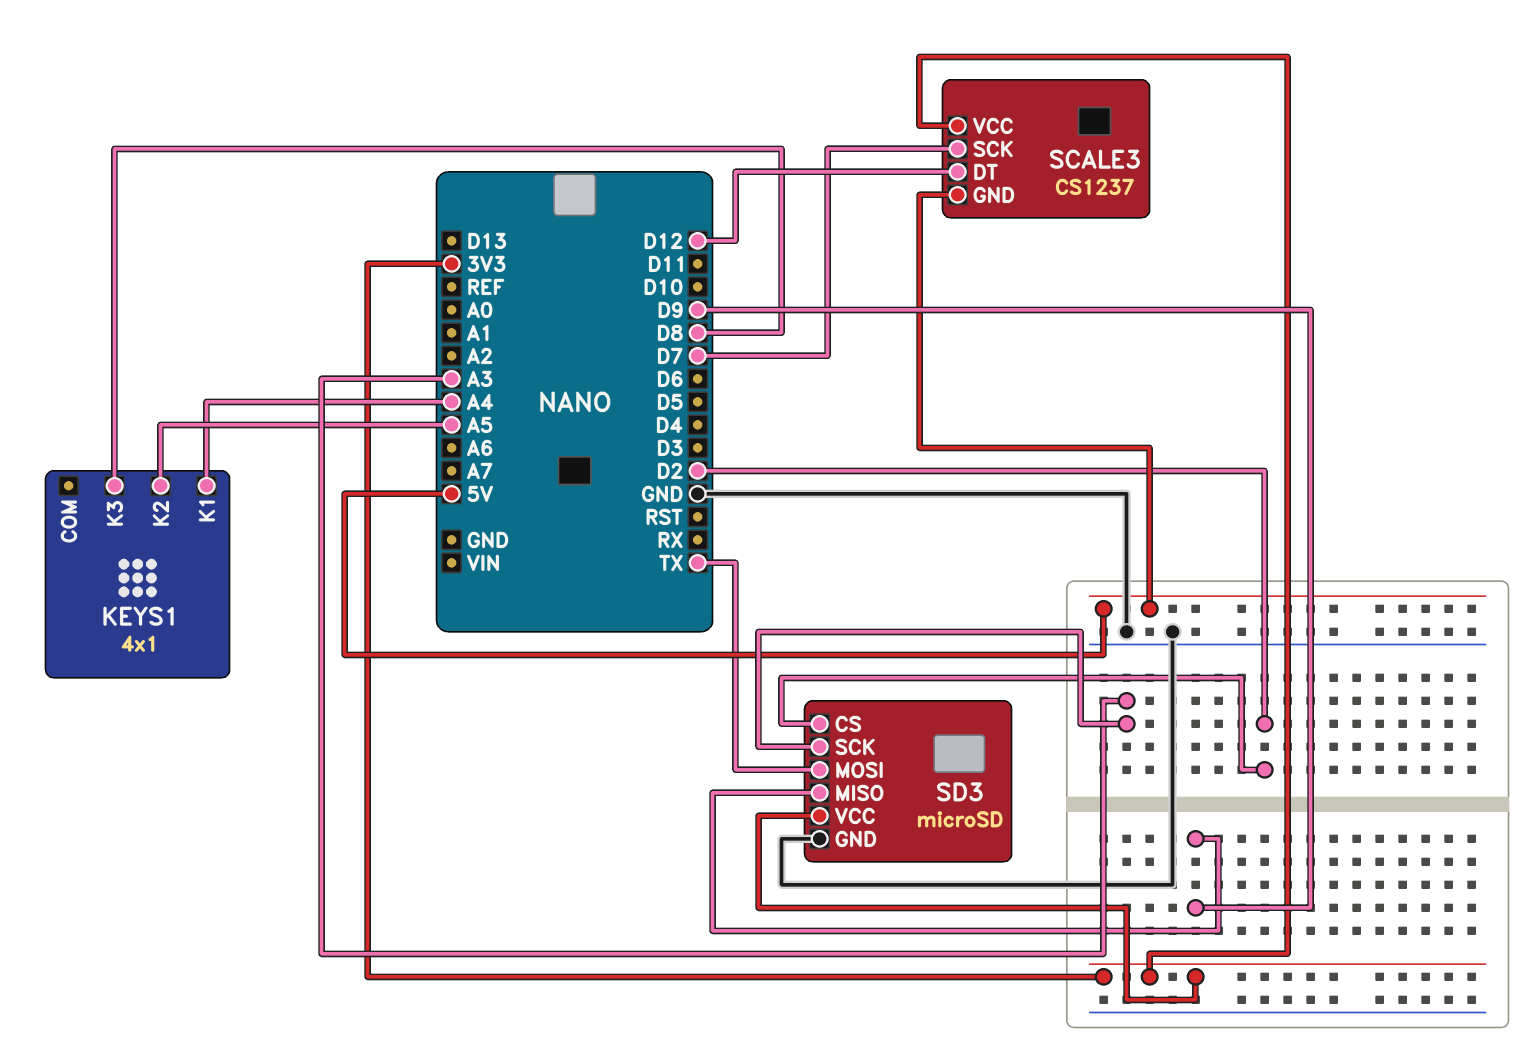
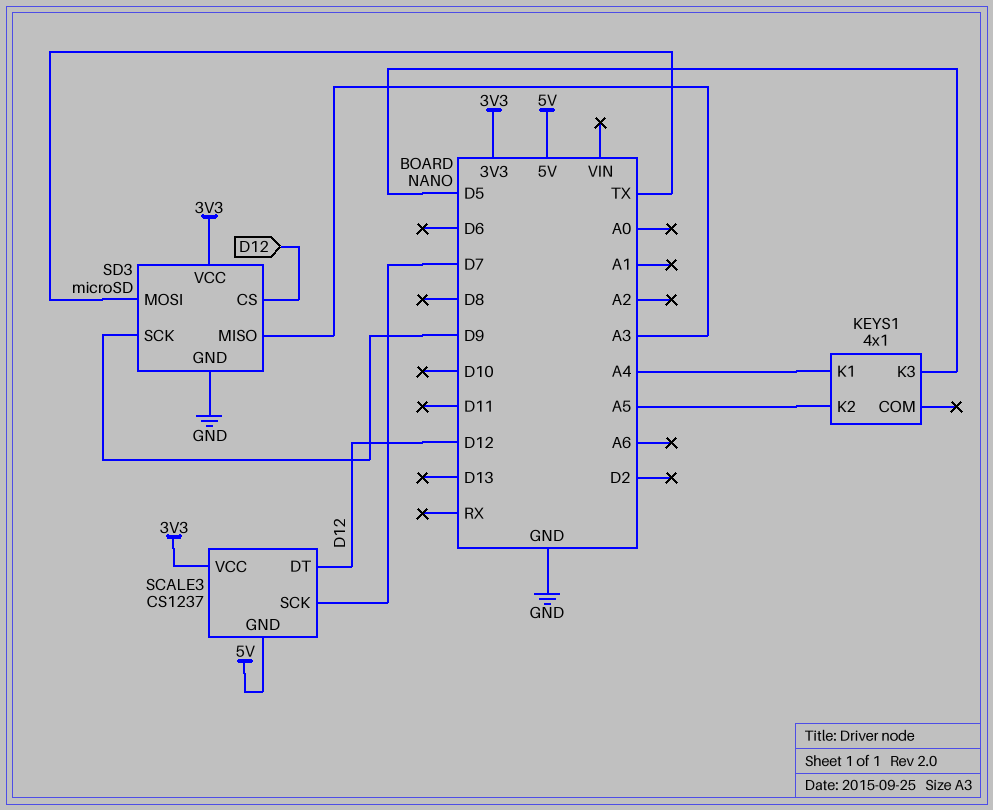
KEYS1 pin K3: D8 -> D5
SD3 pin CS: D2 -> D12
SD3 pin MISO: D9 -> A3
SD3 pin SCK: A3 -> D9

